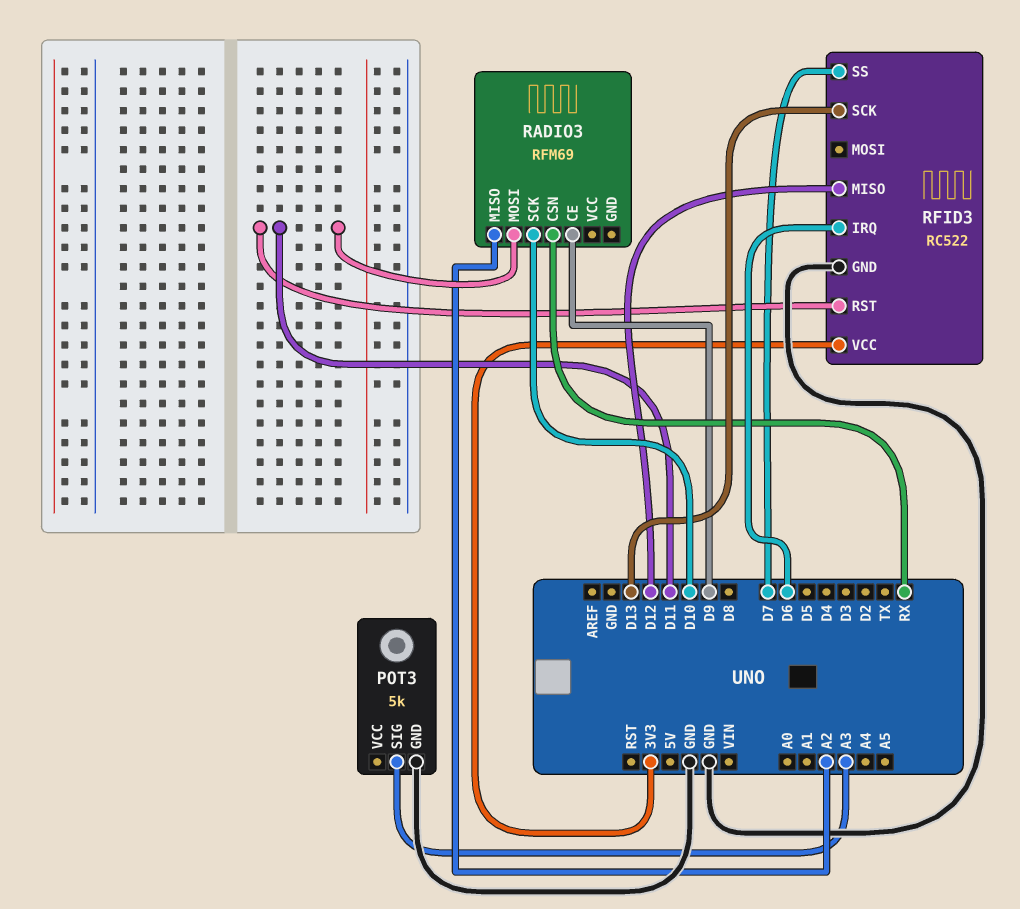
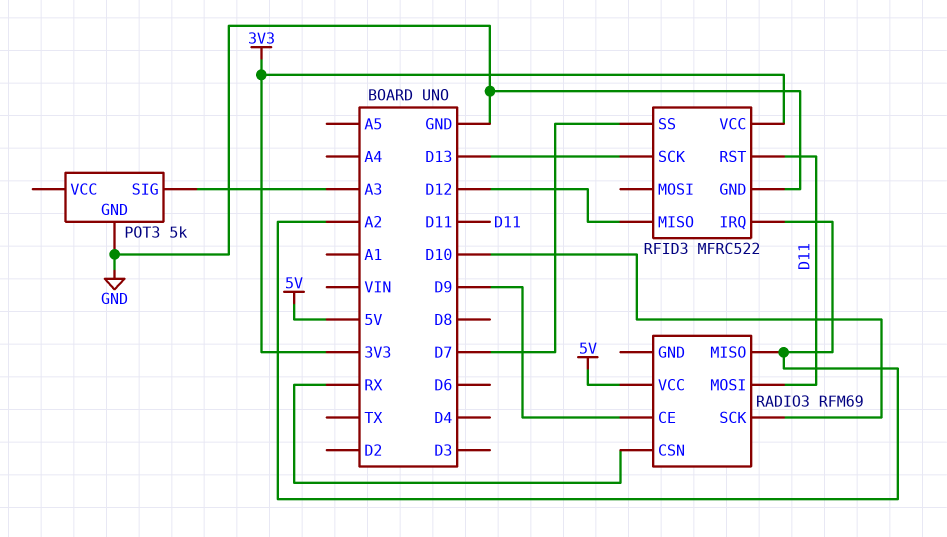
RADIO3 pin VCC: none -> 5V
RFID3: RC522 -> MFRC522
RFID3 pin IRQ: D6 -> A2

